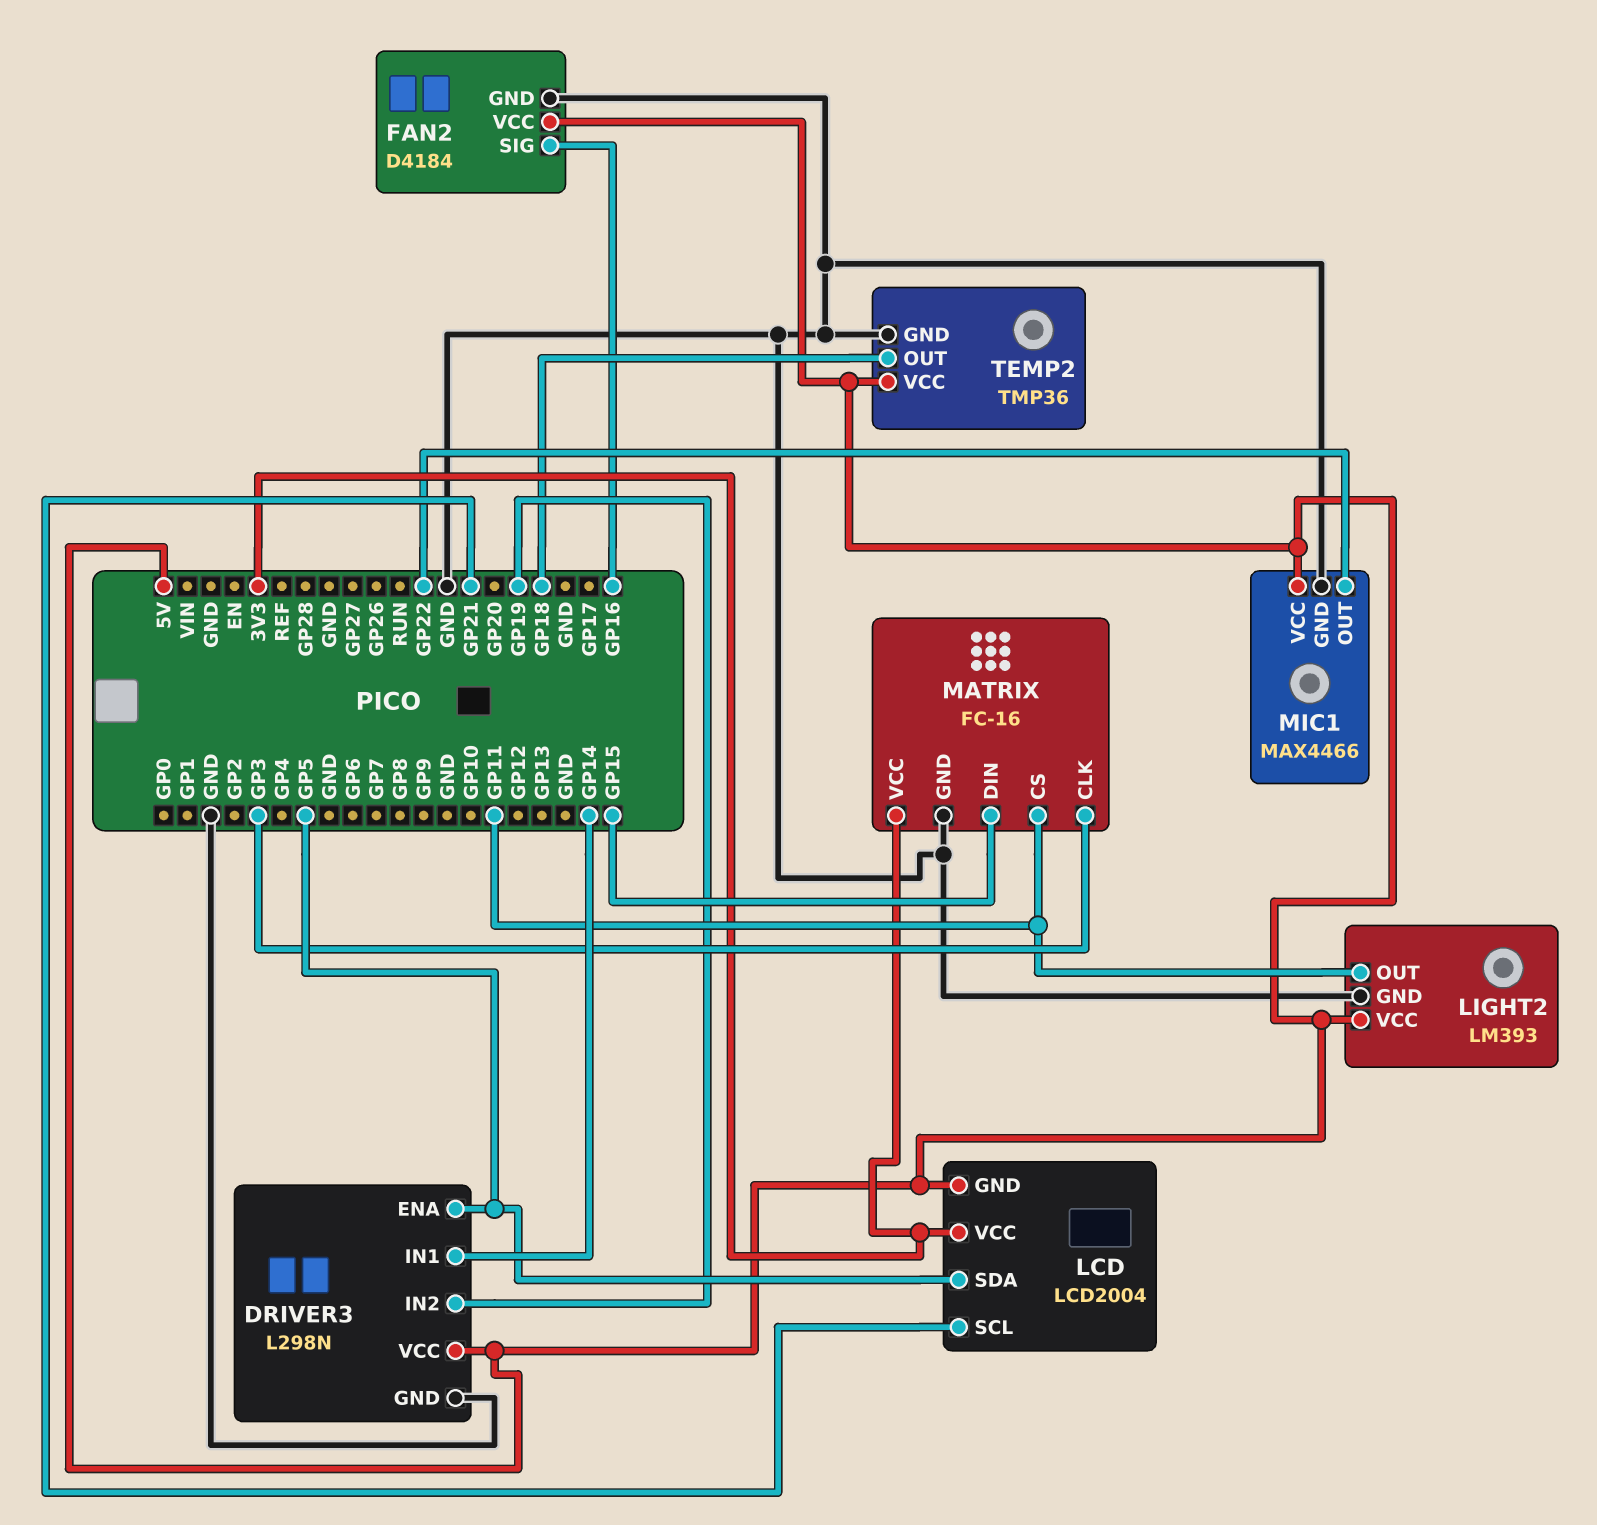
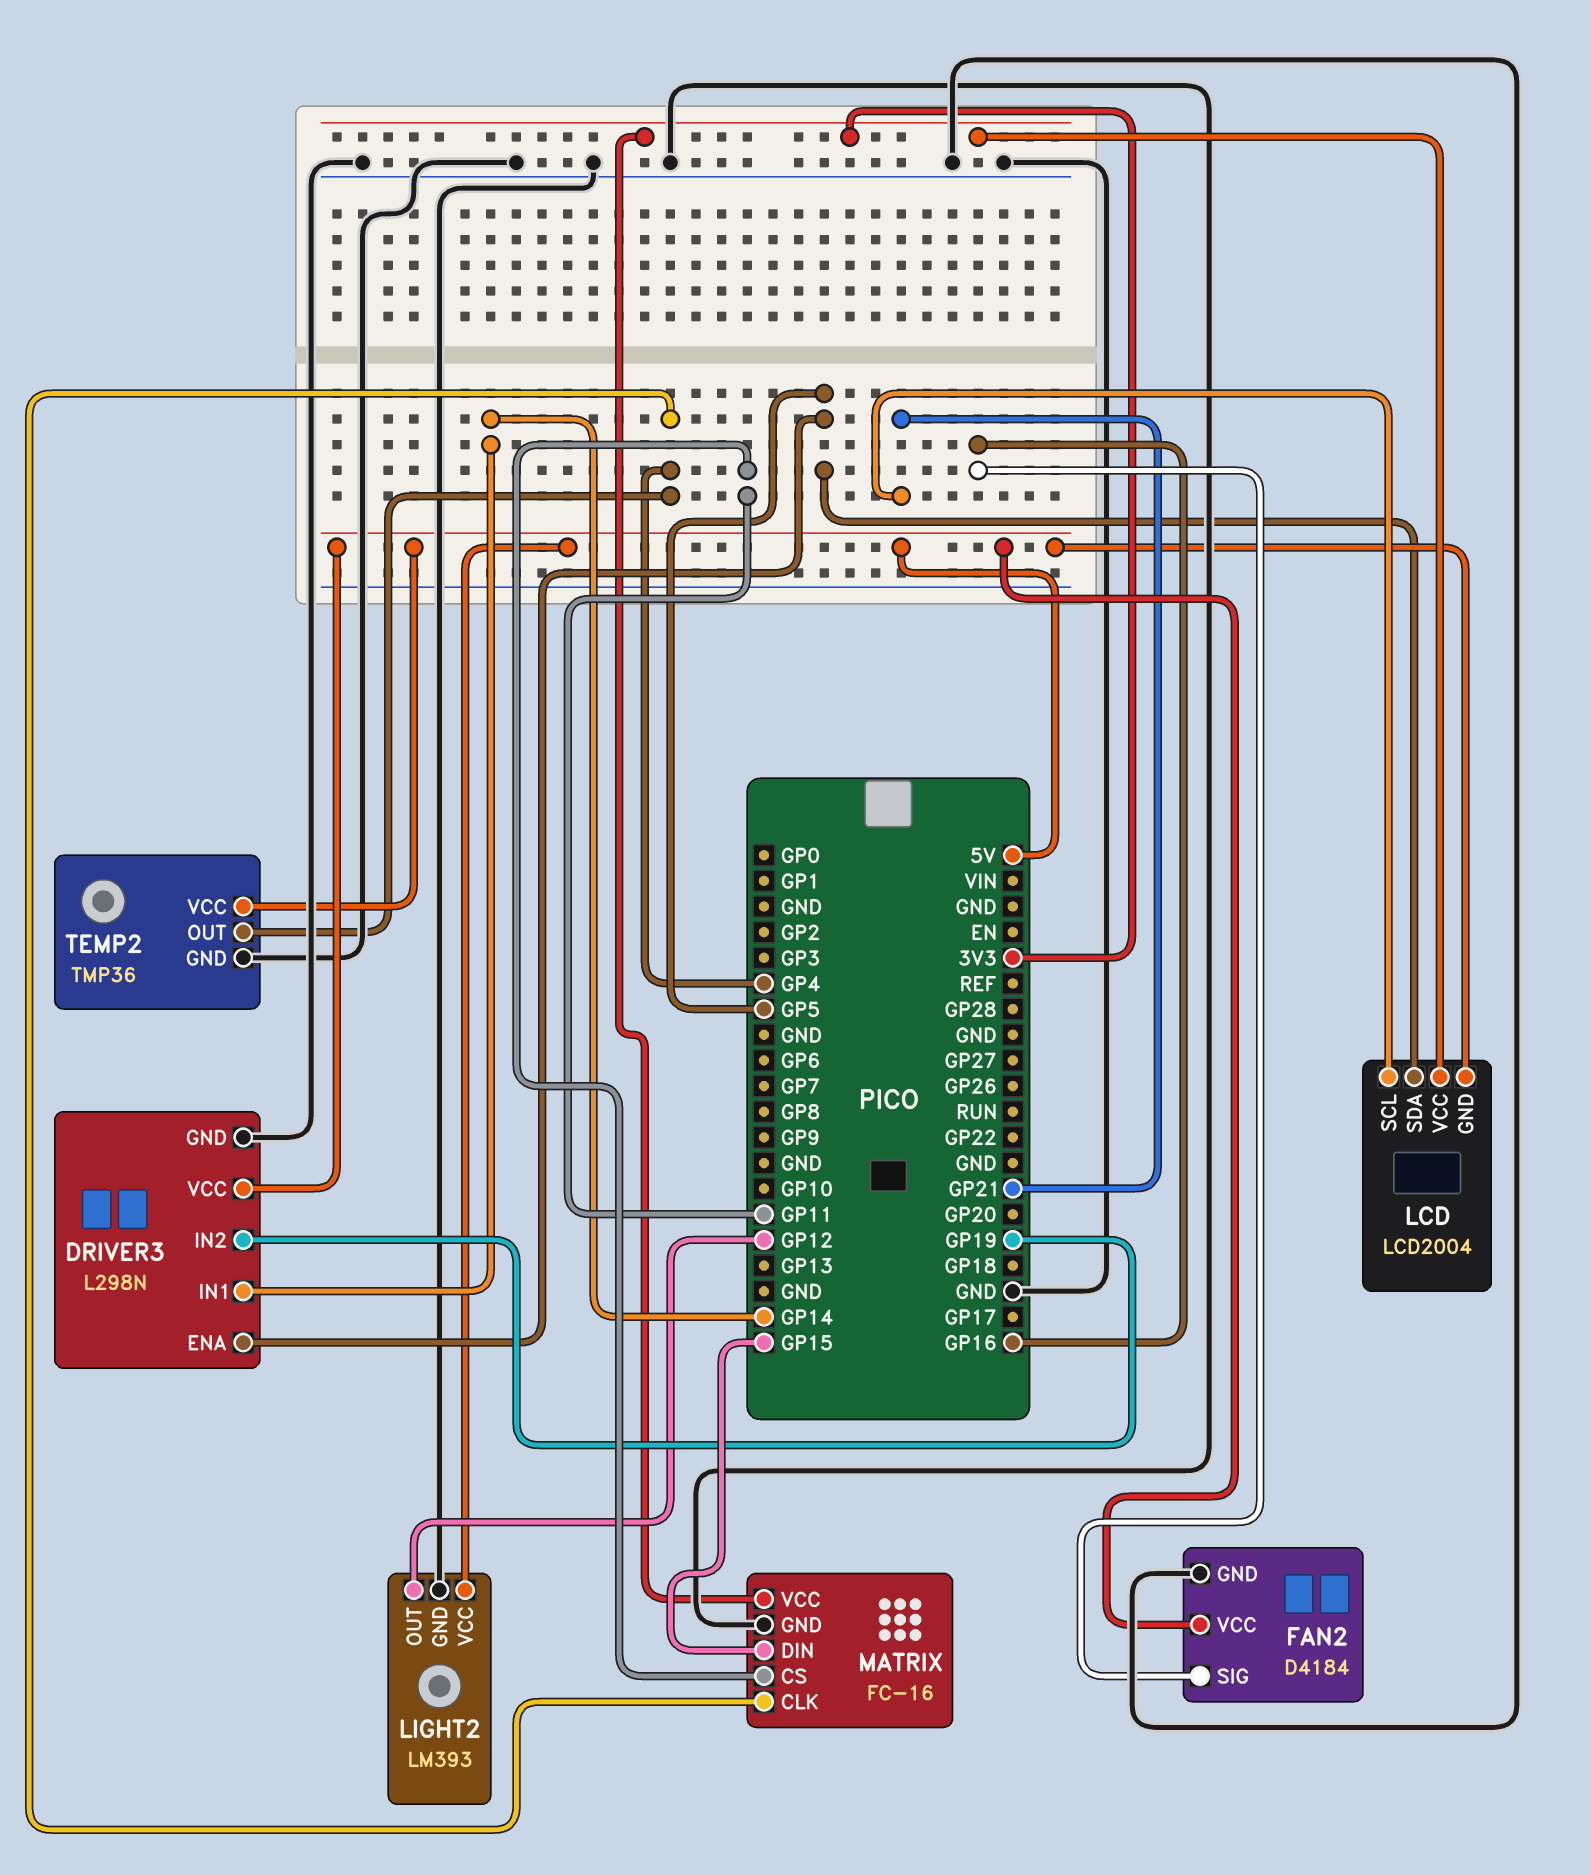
LIGHT2 pin OUT: GP11 -> GP12
MATRIX pin CLK: GP3 -> GP4
MIC1: MAX4466 -> none
MIC1 pin GND: GND -> none
MIC1 pin OUT: GP22 -> none
MIC1 pin VCC: 5V -> none
TEMP2 pin OUT: GP18 -> GP4

